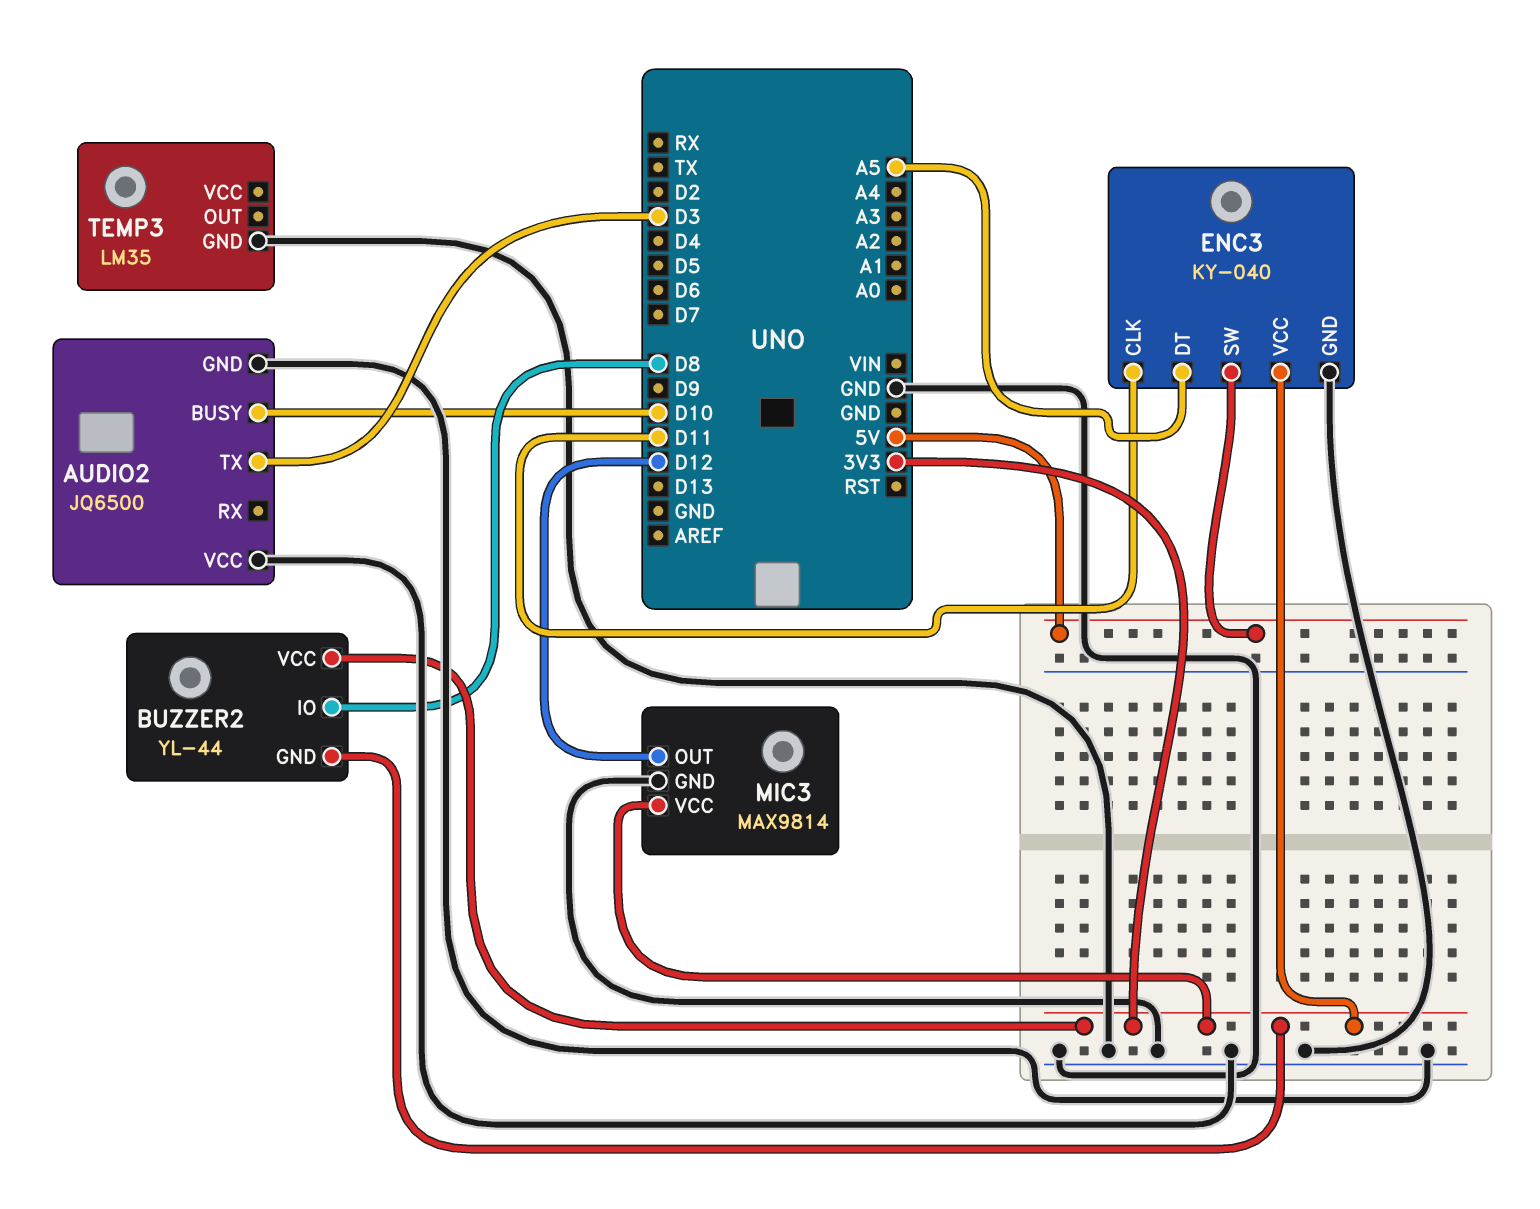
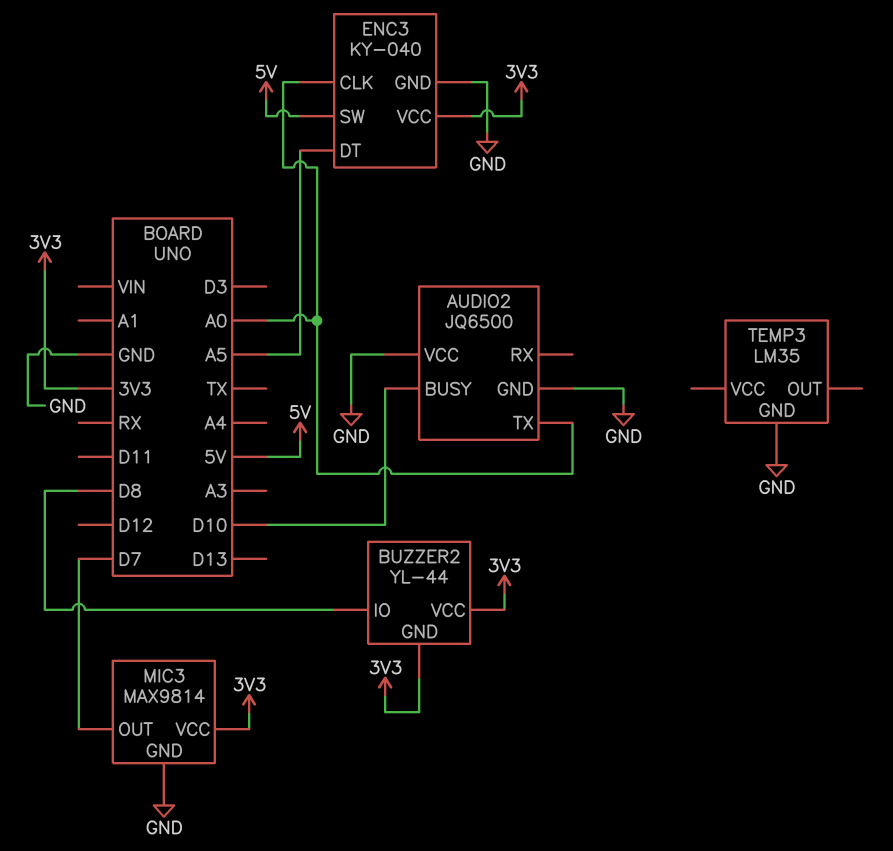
AUDIO2 pin TX: D3 -> A0
ENC3 pin CLK: D11 -> A0
MIC3 pin OUT: D12 -> D7

